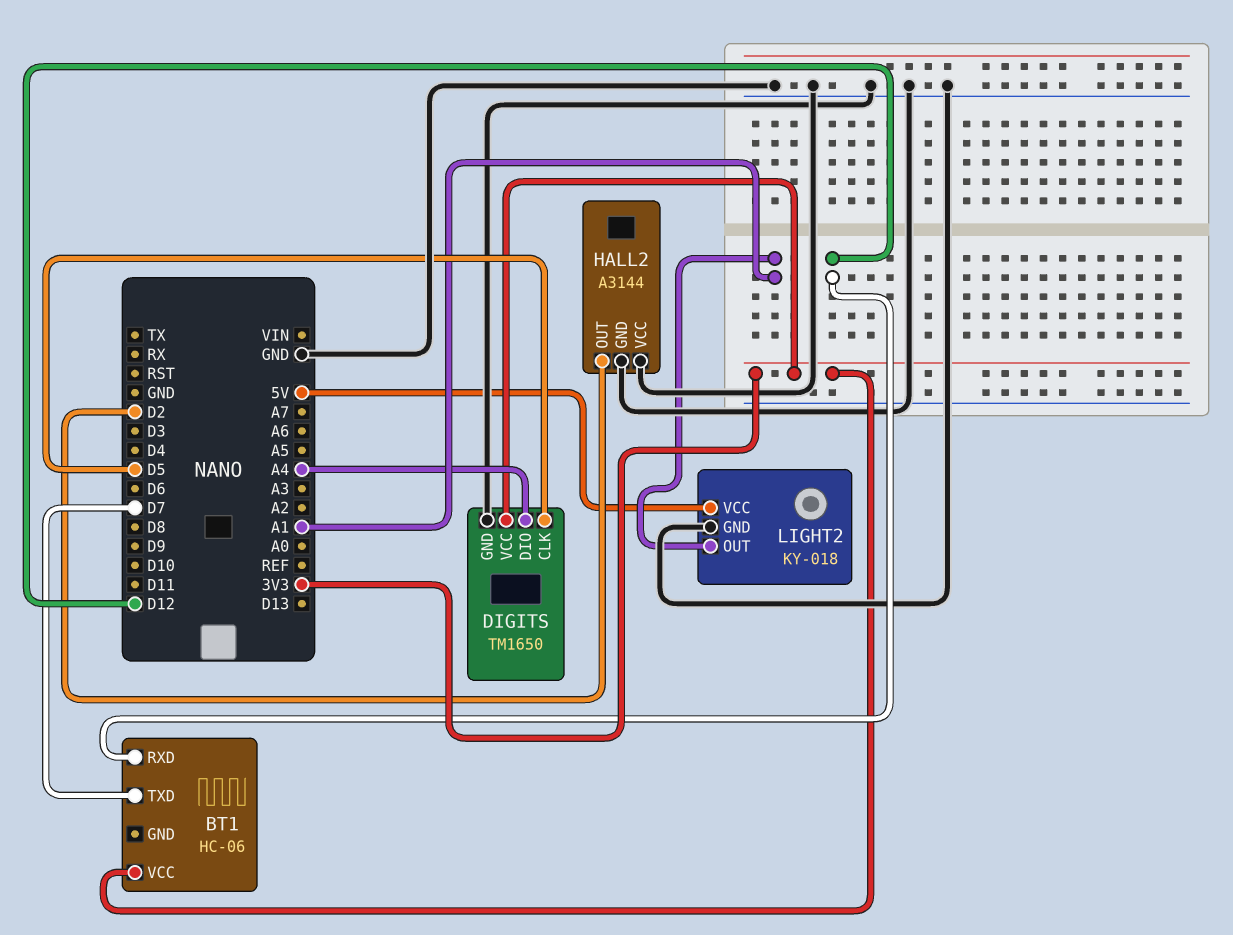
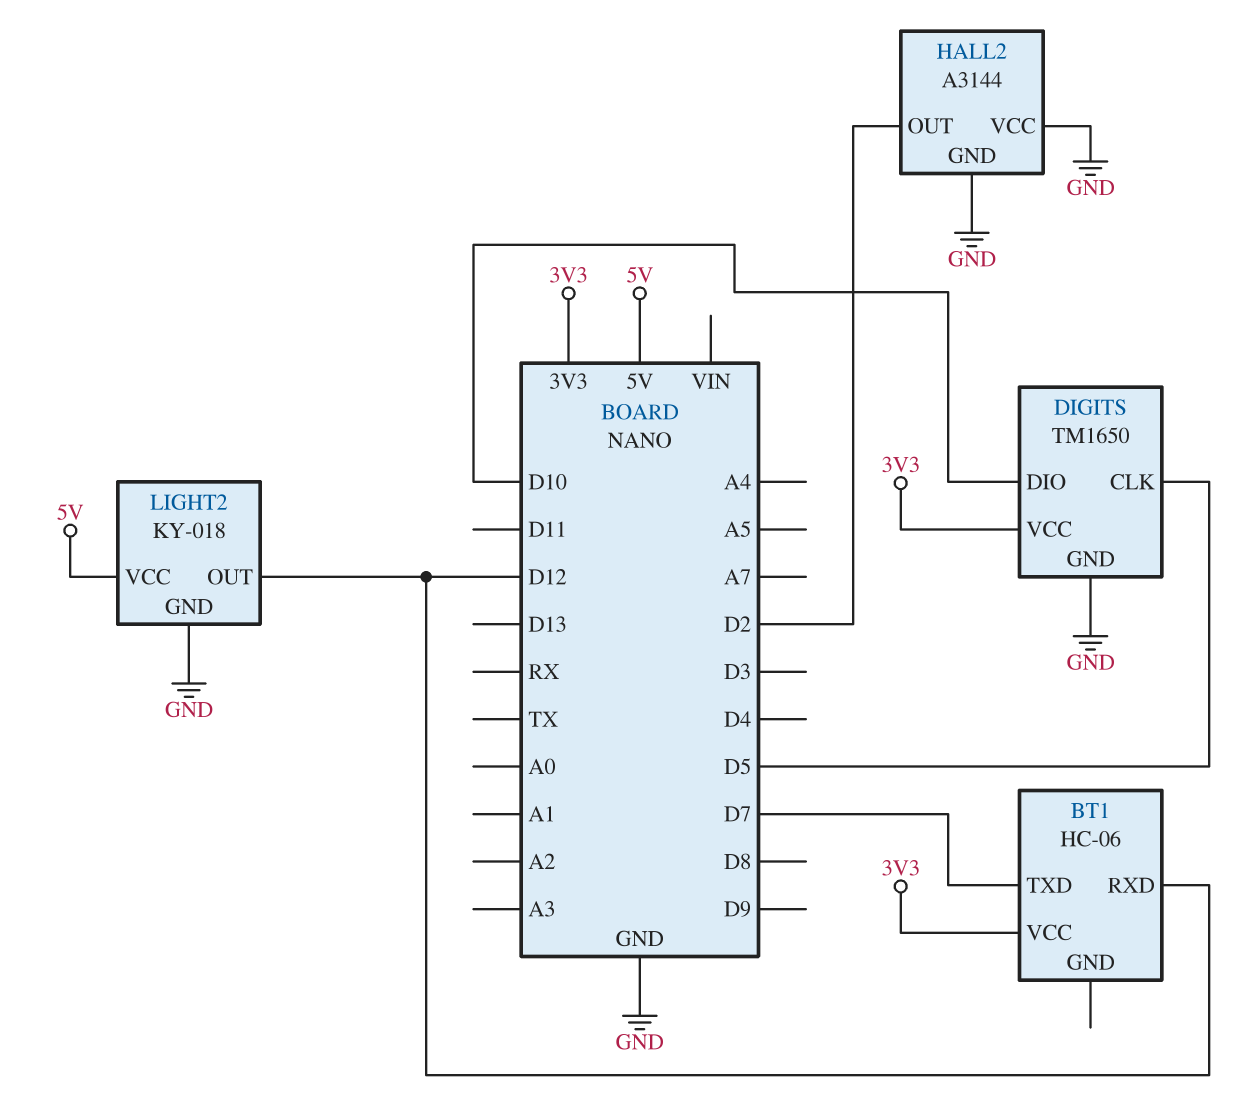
DIGITS pin DIO: A4 -> D10
LIGHT2 pin OUT: A1 -> D12

